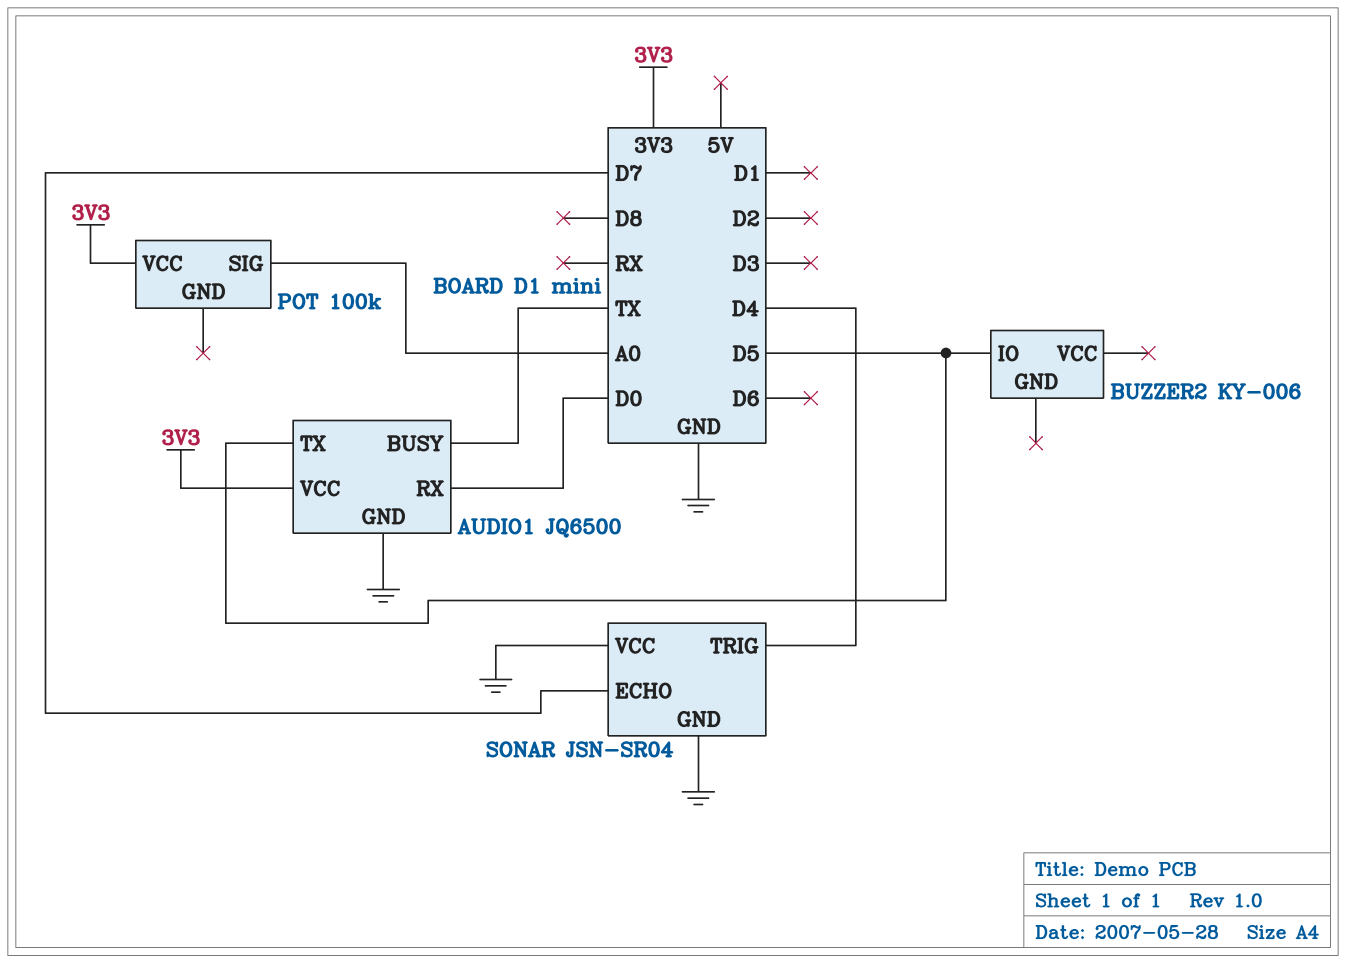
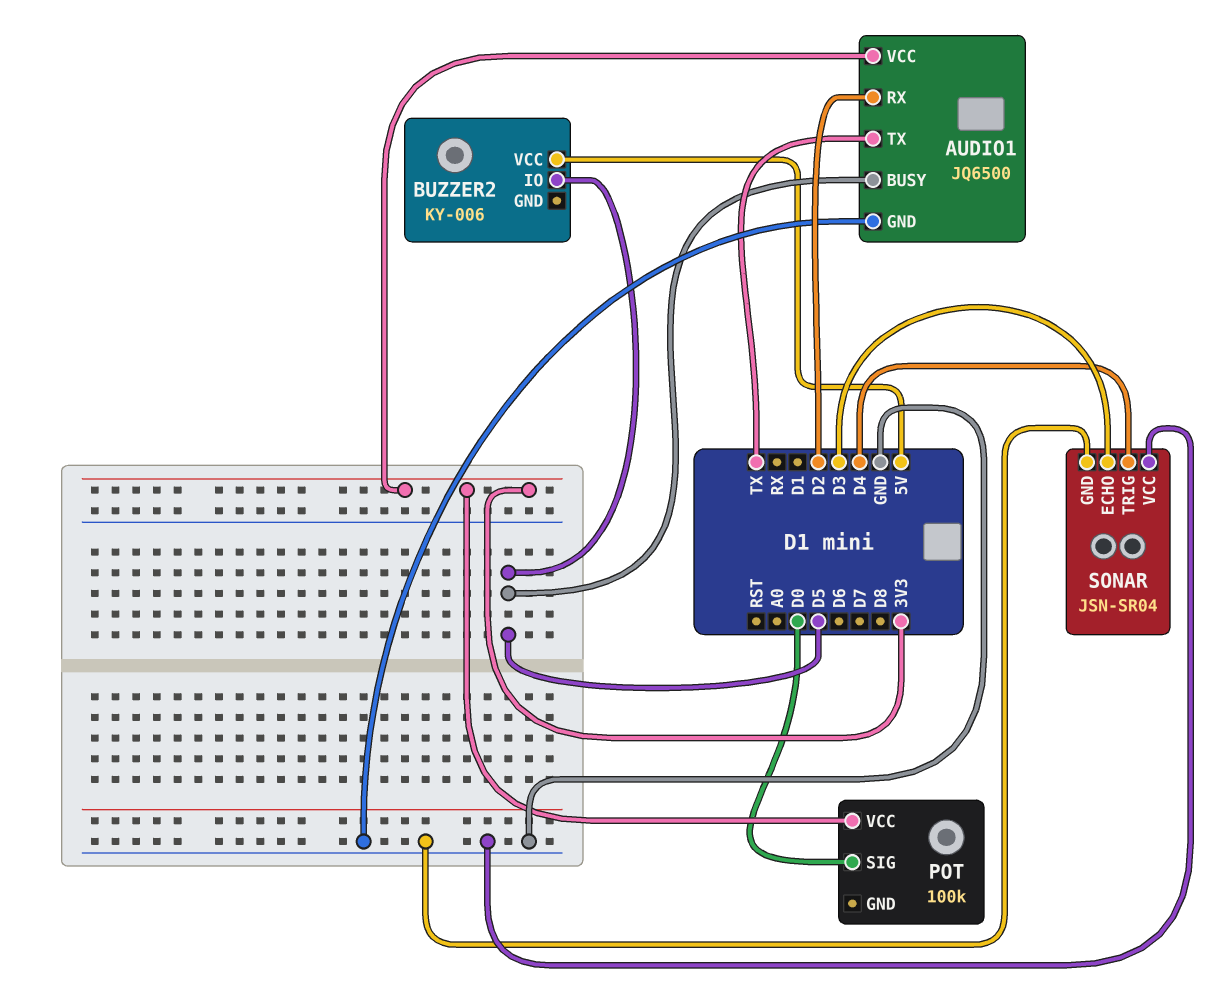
AUDIO1 pin BUSY: TX -> D5
AUDIO1 pin RX: D0 -> D2
AUDIO1 pin TX: D5 -> TX
BUZZER2 pin VCC: none -> 5V
POT pin SIG: A0 -> D0
SONAR pin ECHO: D7 -> D3

